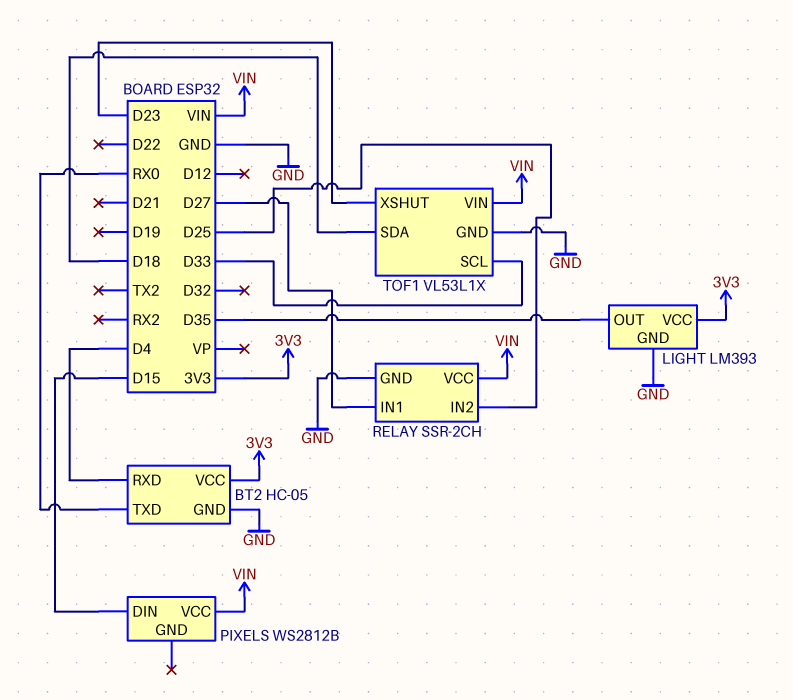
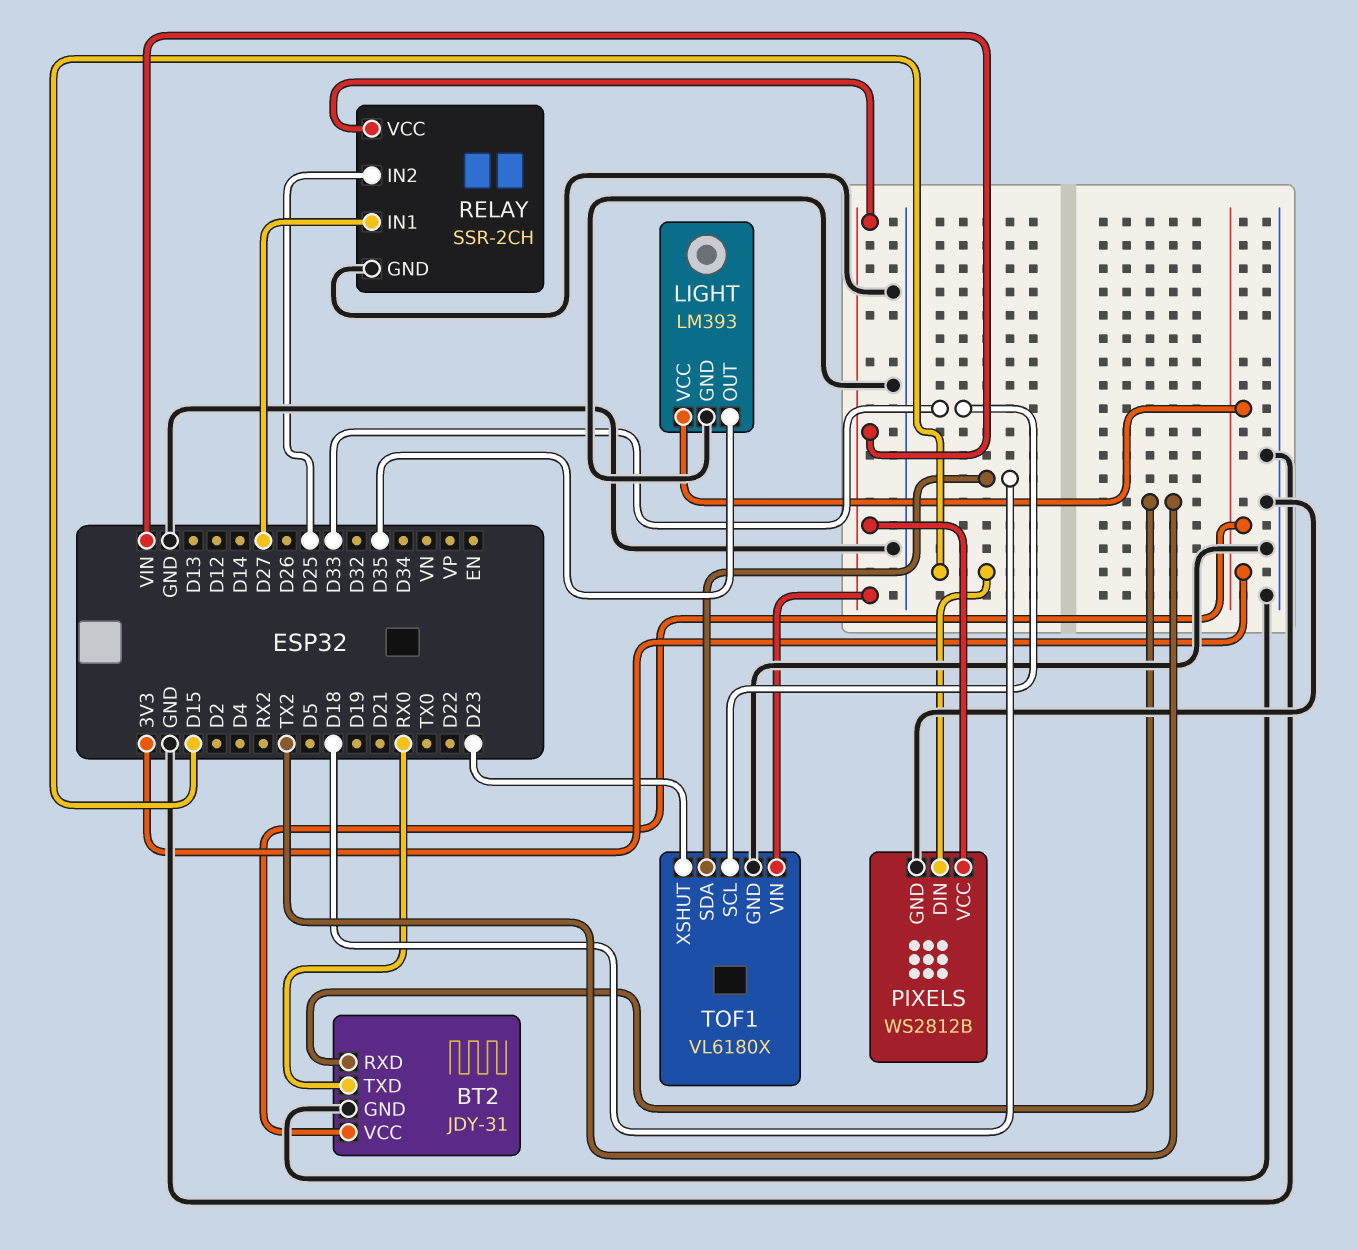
BT2: HC-05 -> JDY-31
BT2 pin RXD: D4 -> TX2
PIXELS pin GND: none -> GND
TOF1: VL53L1X -> VL6180X

